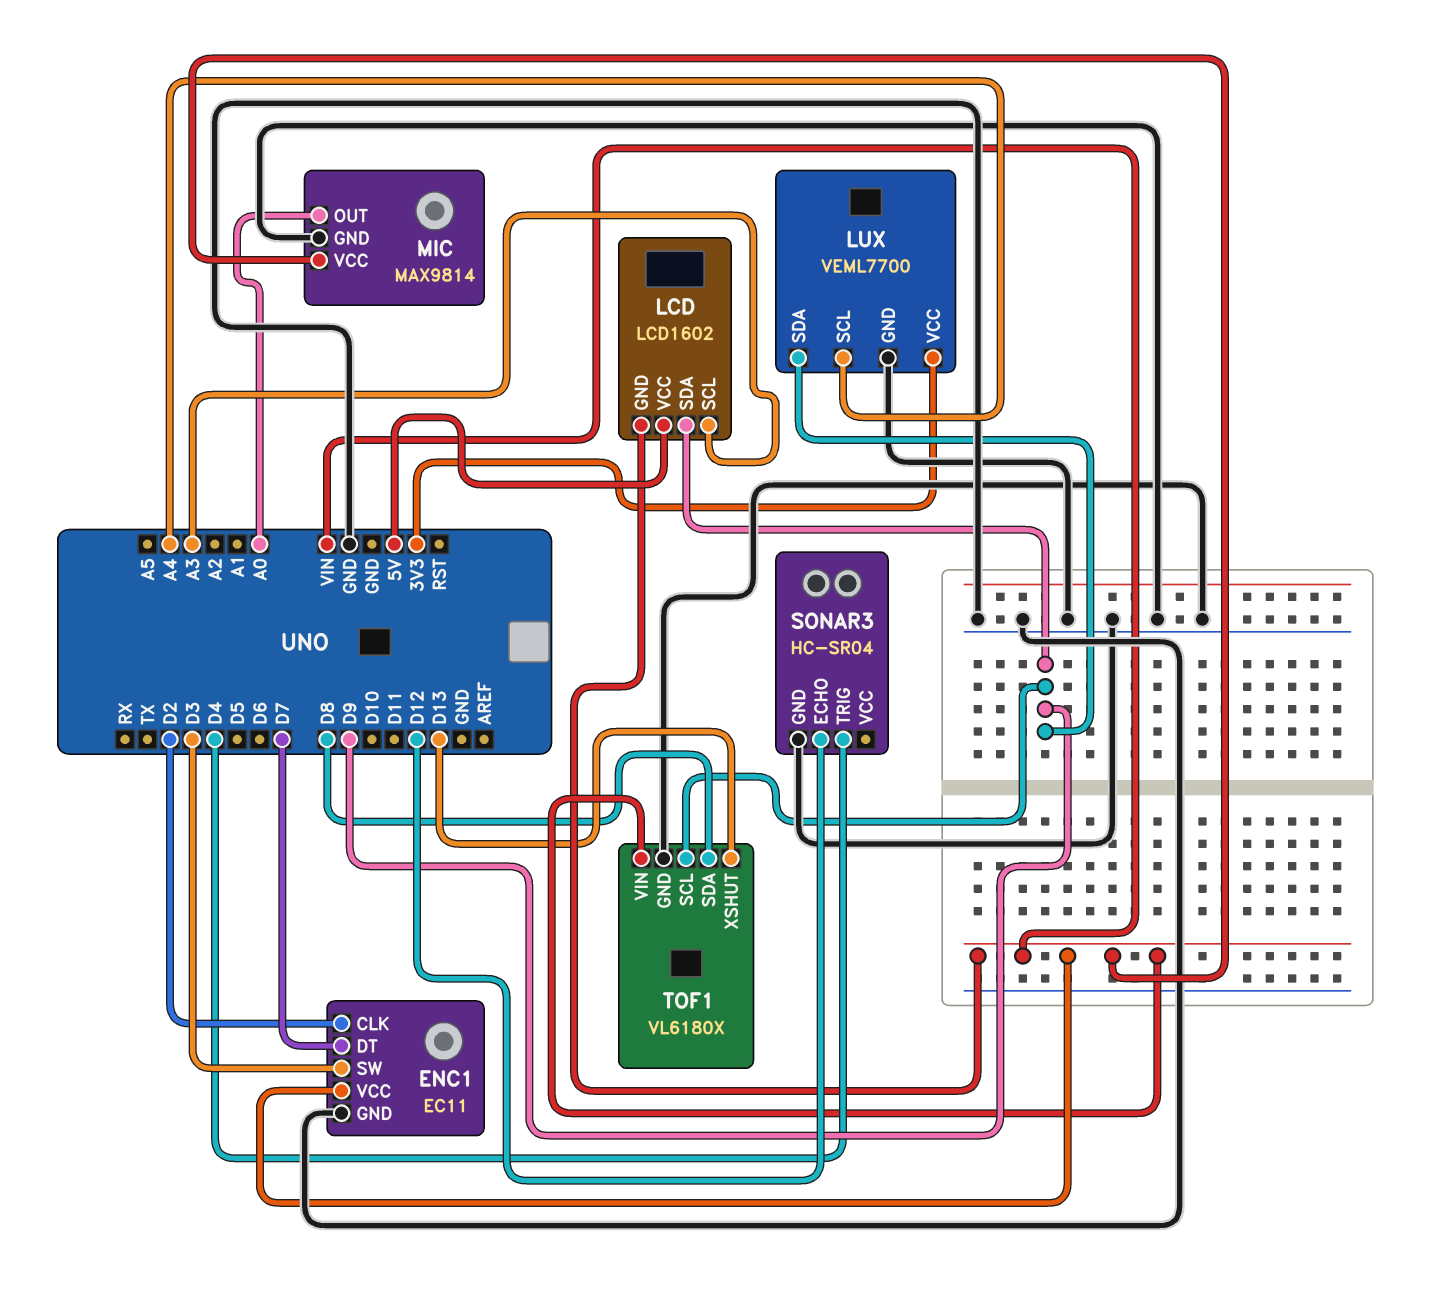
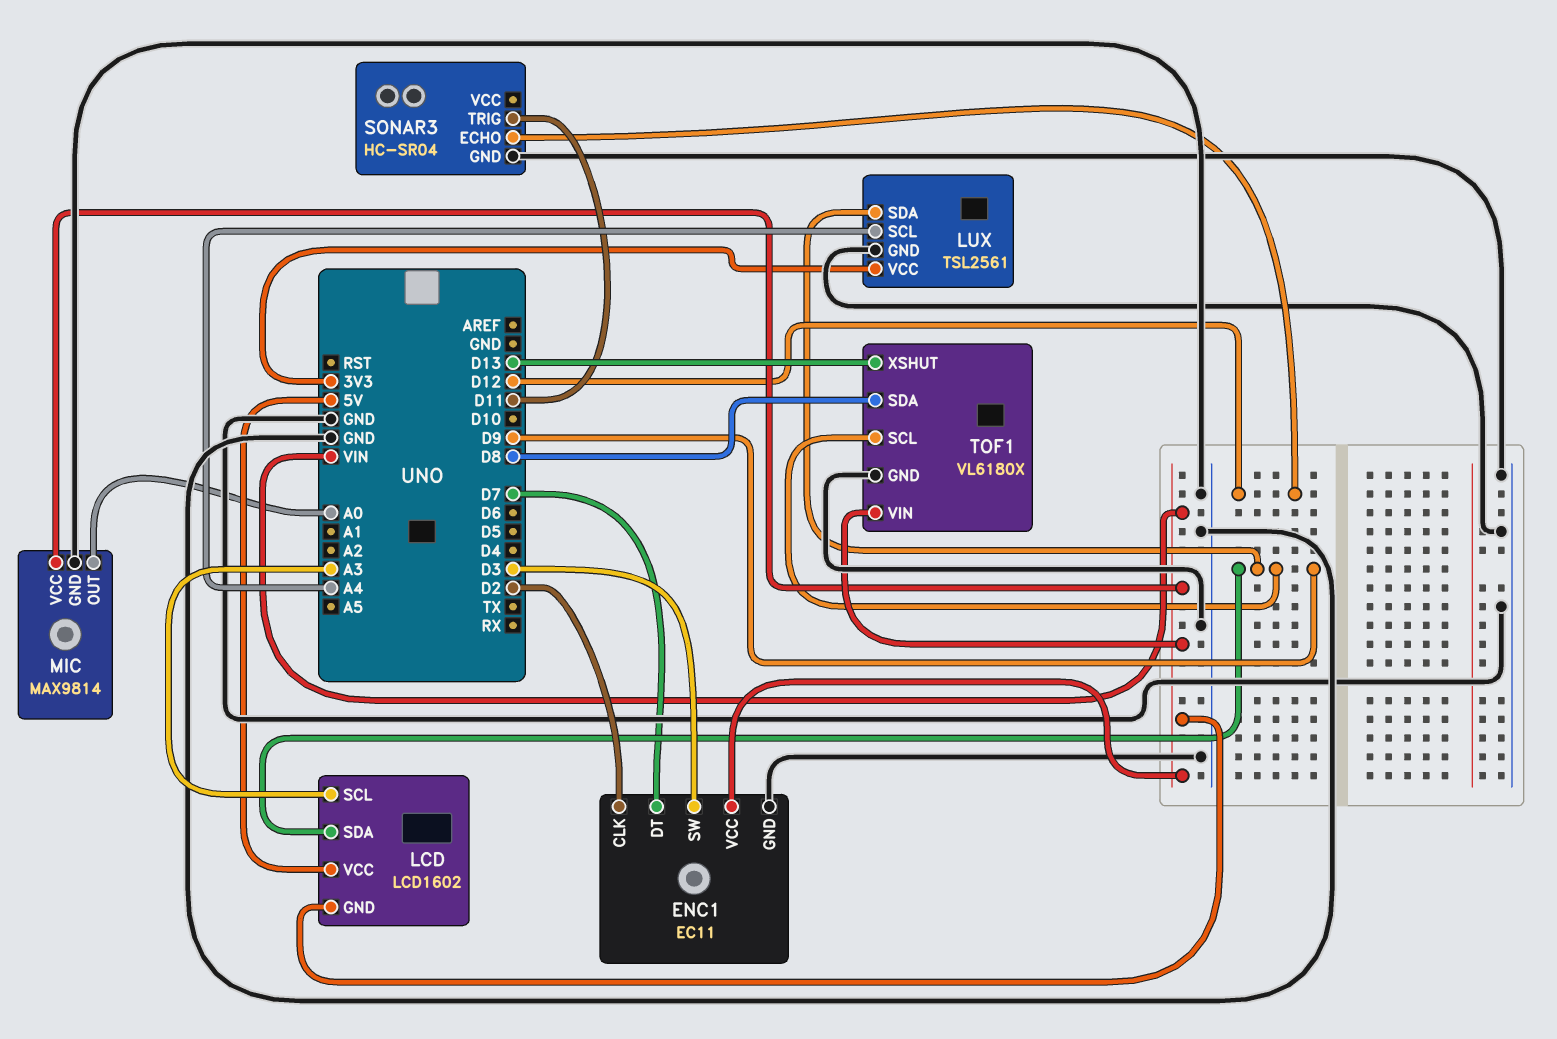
LUX: VEML7700 -> TSL2561
SONAR3 pin TRIG: D4 -> D11

